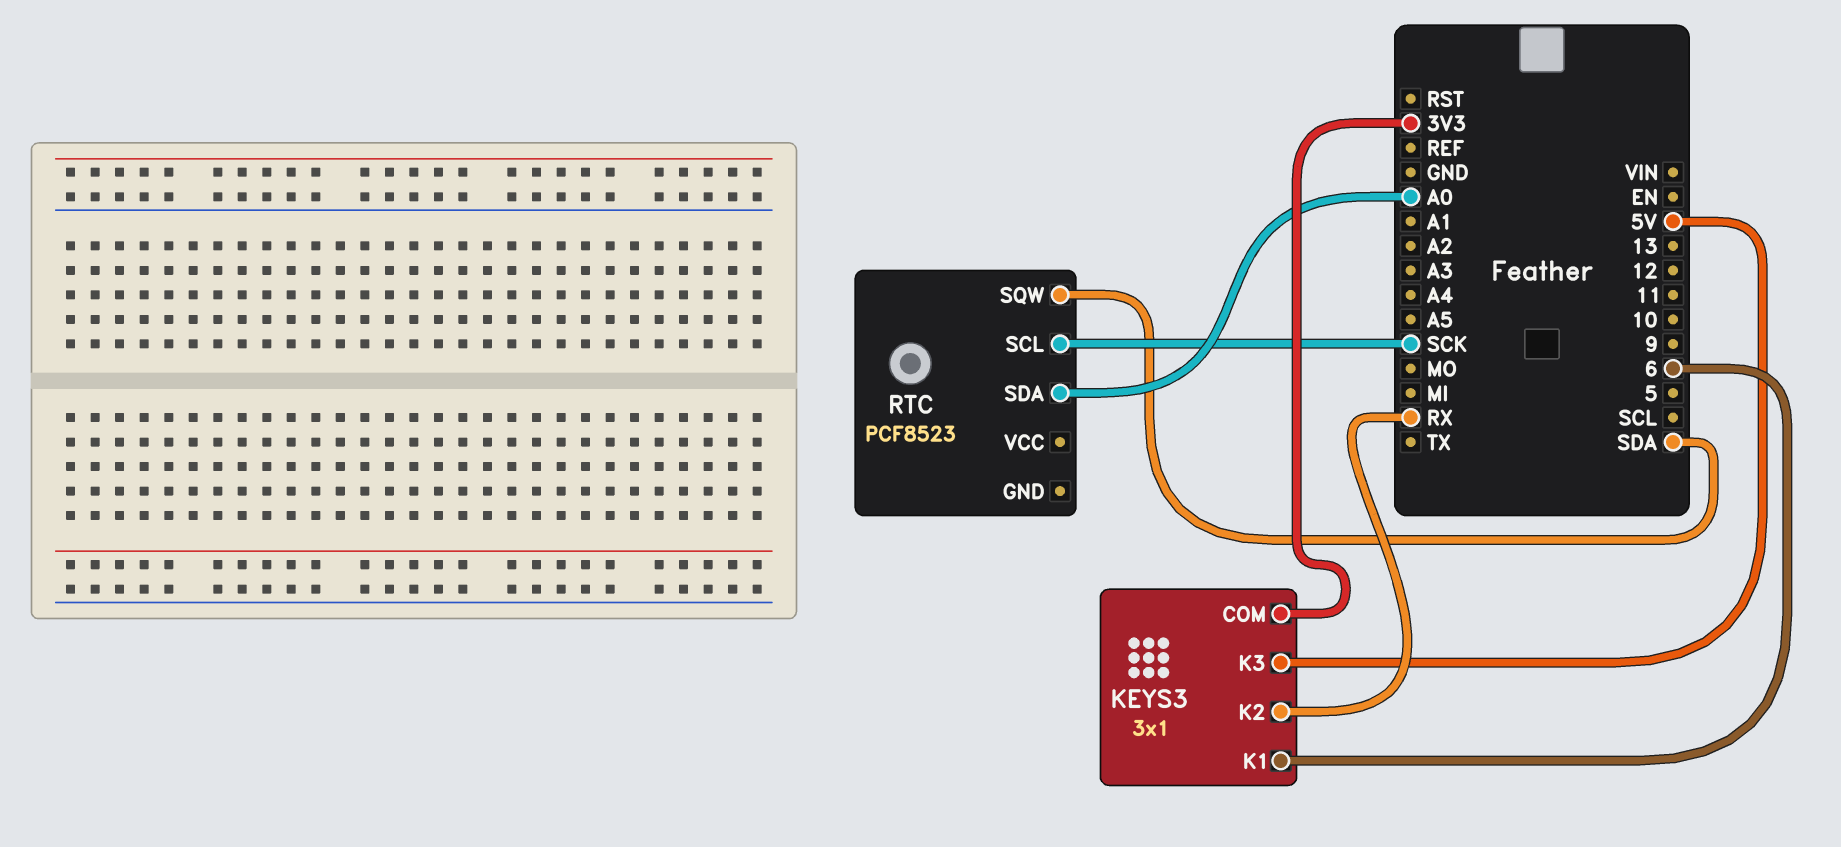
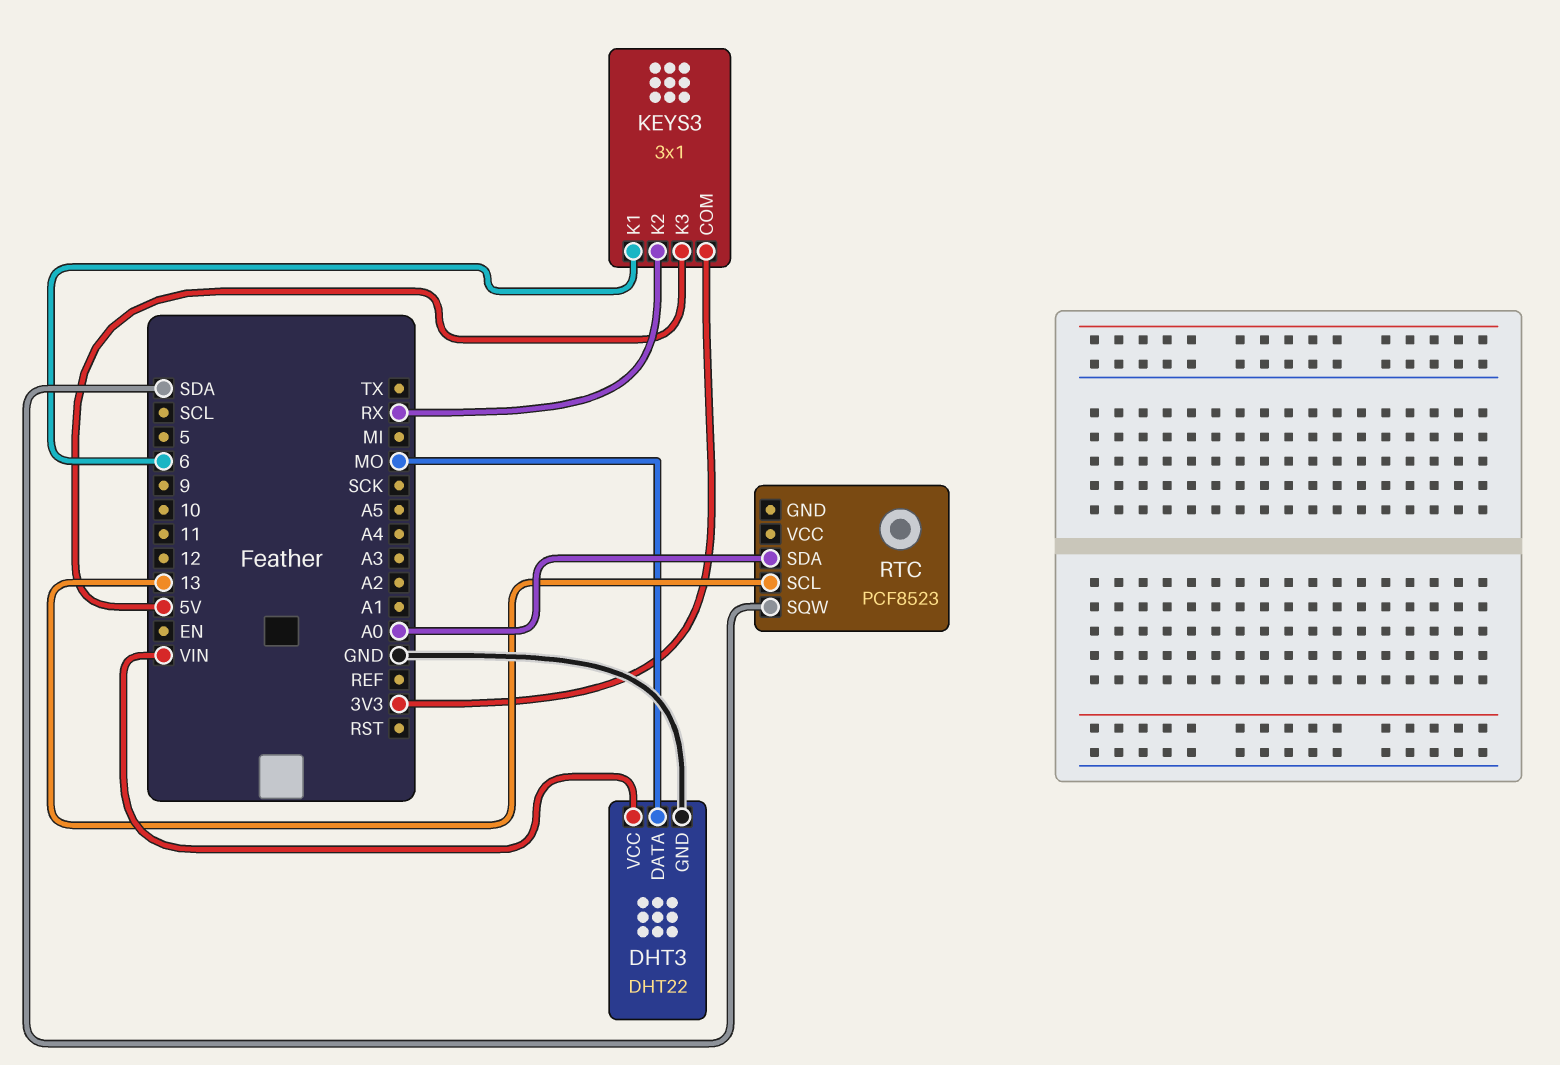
DHT3: none -> DHT22
DHT3 pin DATA: none -> MO
DHT3 pin GND: none -> GND
DHT3 pin VCC: none -> VIN
RTC pin SCL: SCK -> 13

